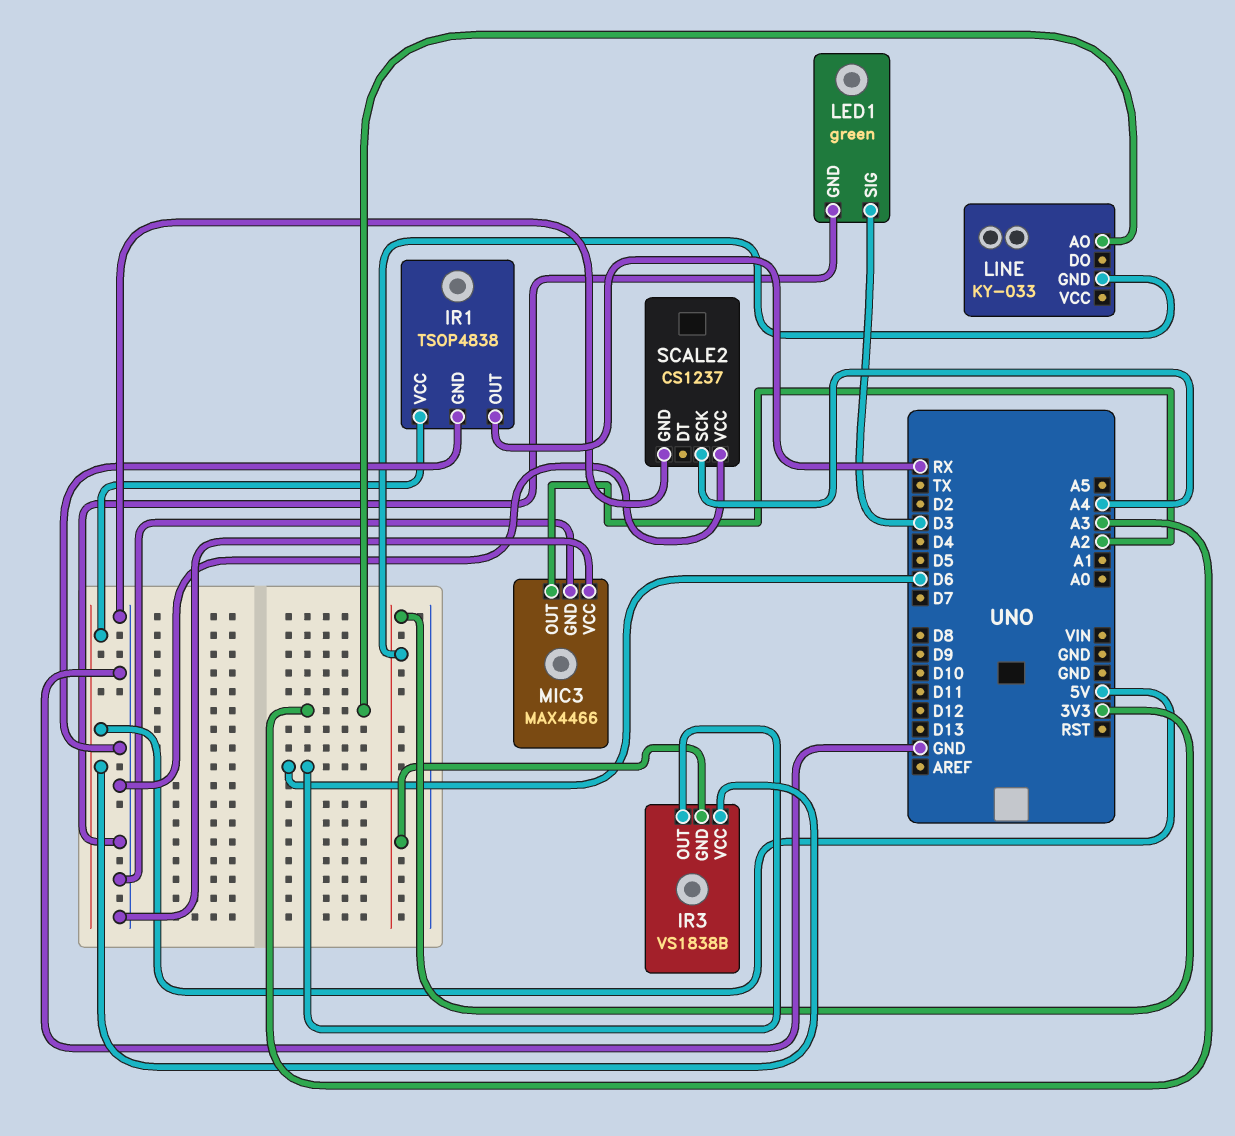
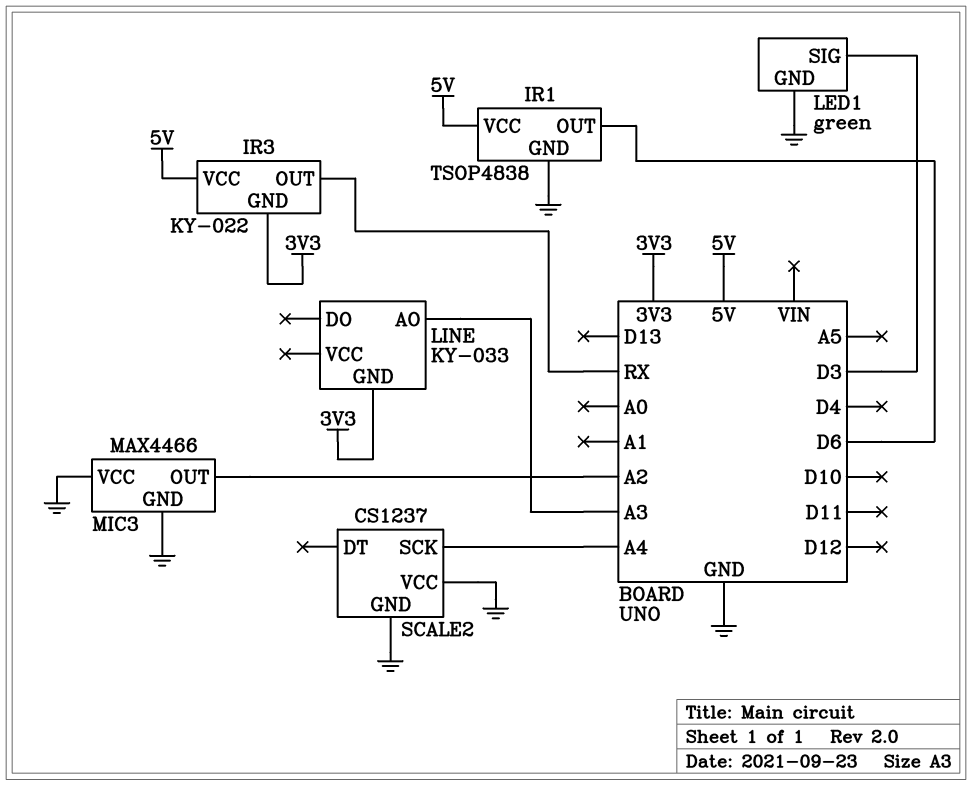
IR1 pin OUT: RX -> D6
IR3: VS1838B -> KY-022
IR3 pin OUT: D6 -> RX

